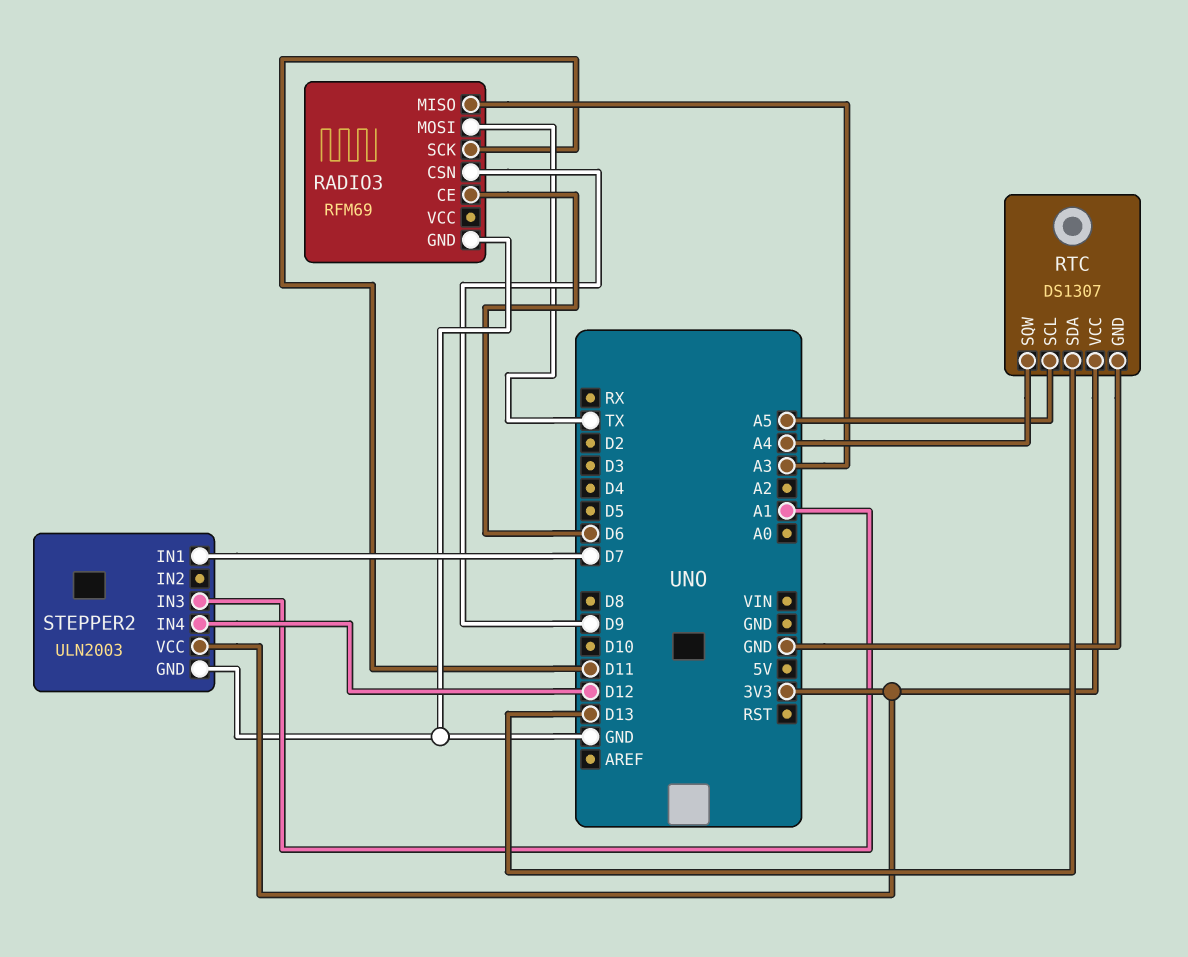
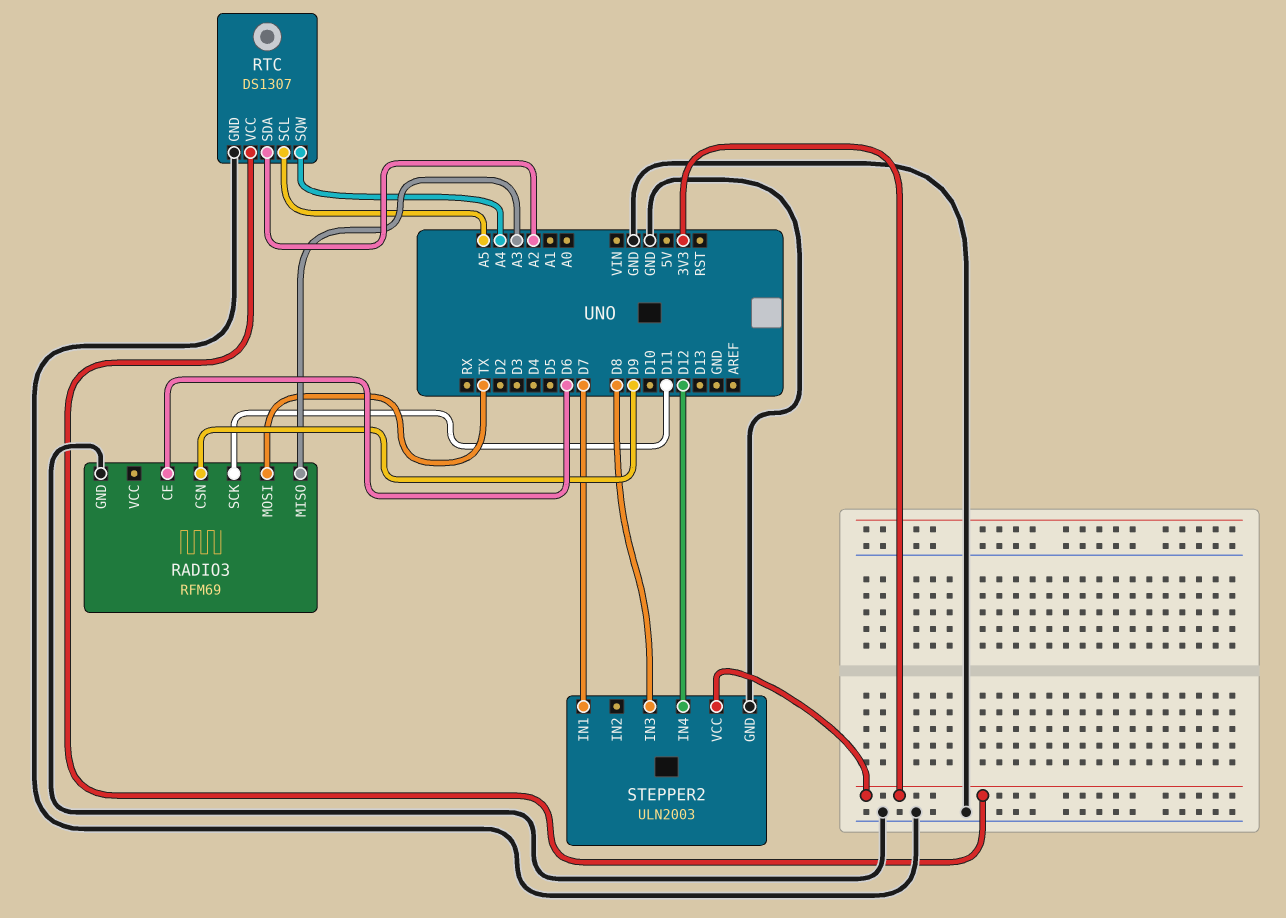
RTC pin SDA: D13 -> A2
STEPPER2 pin IN3: A1 -> D8

